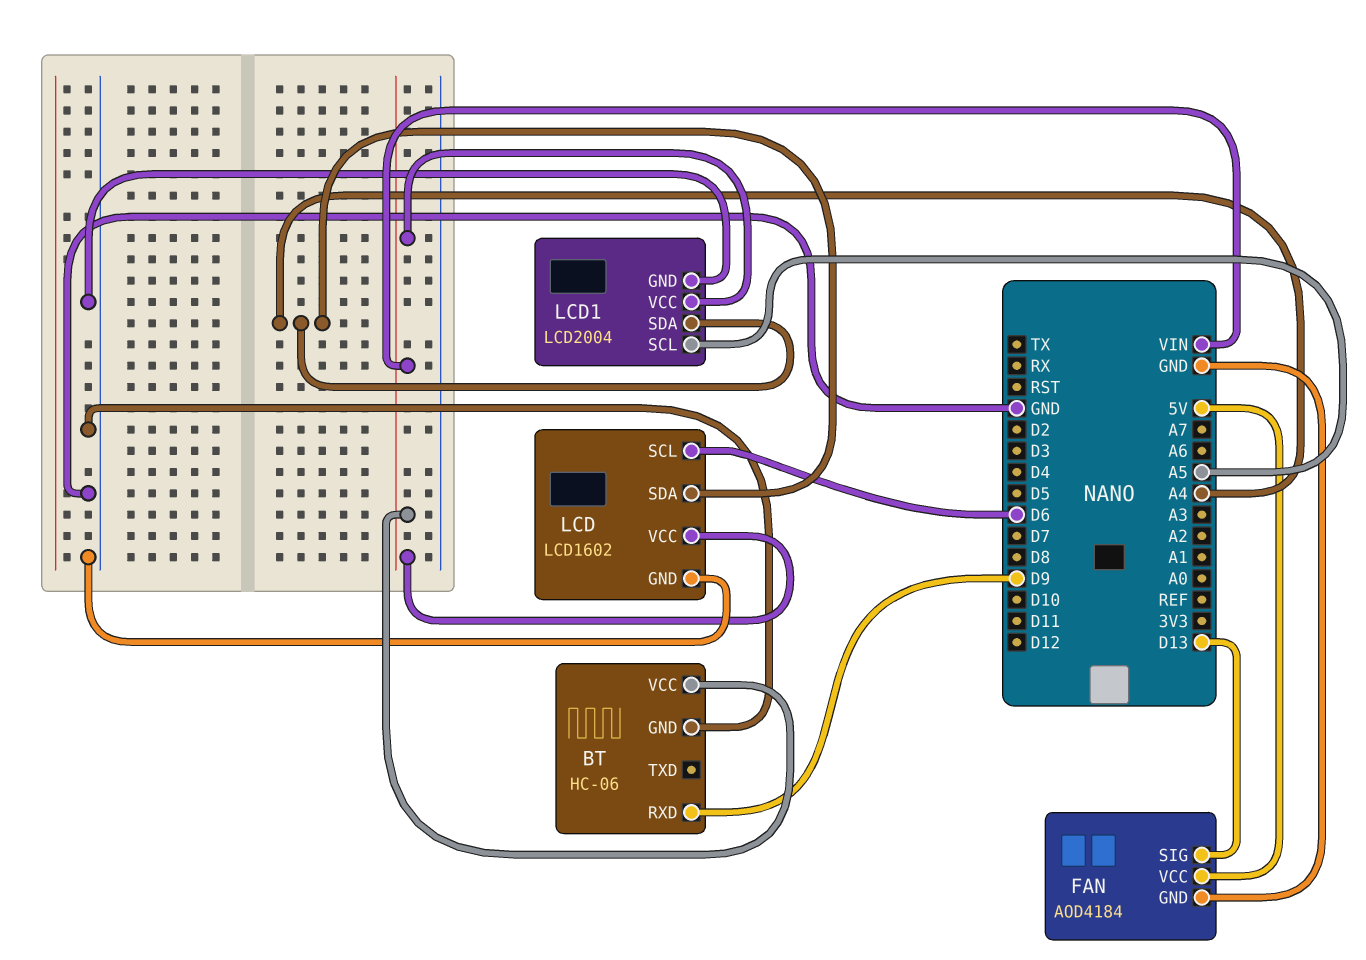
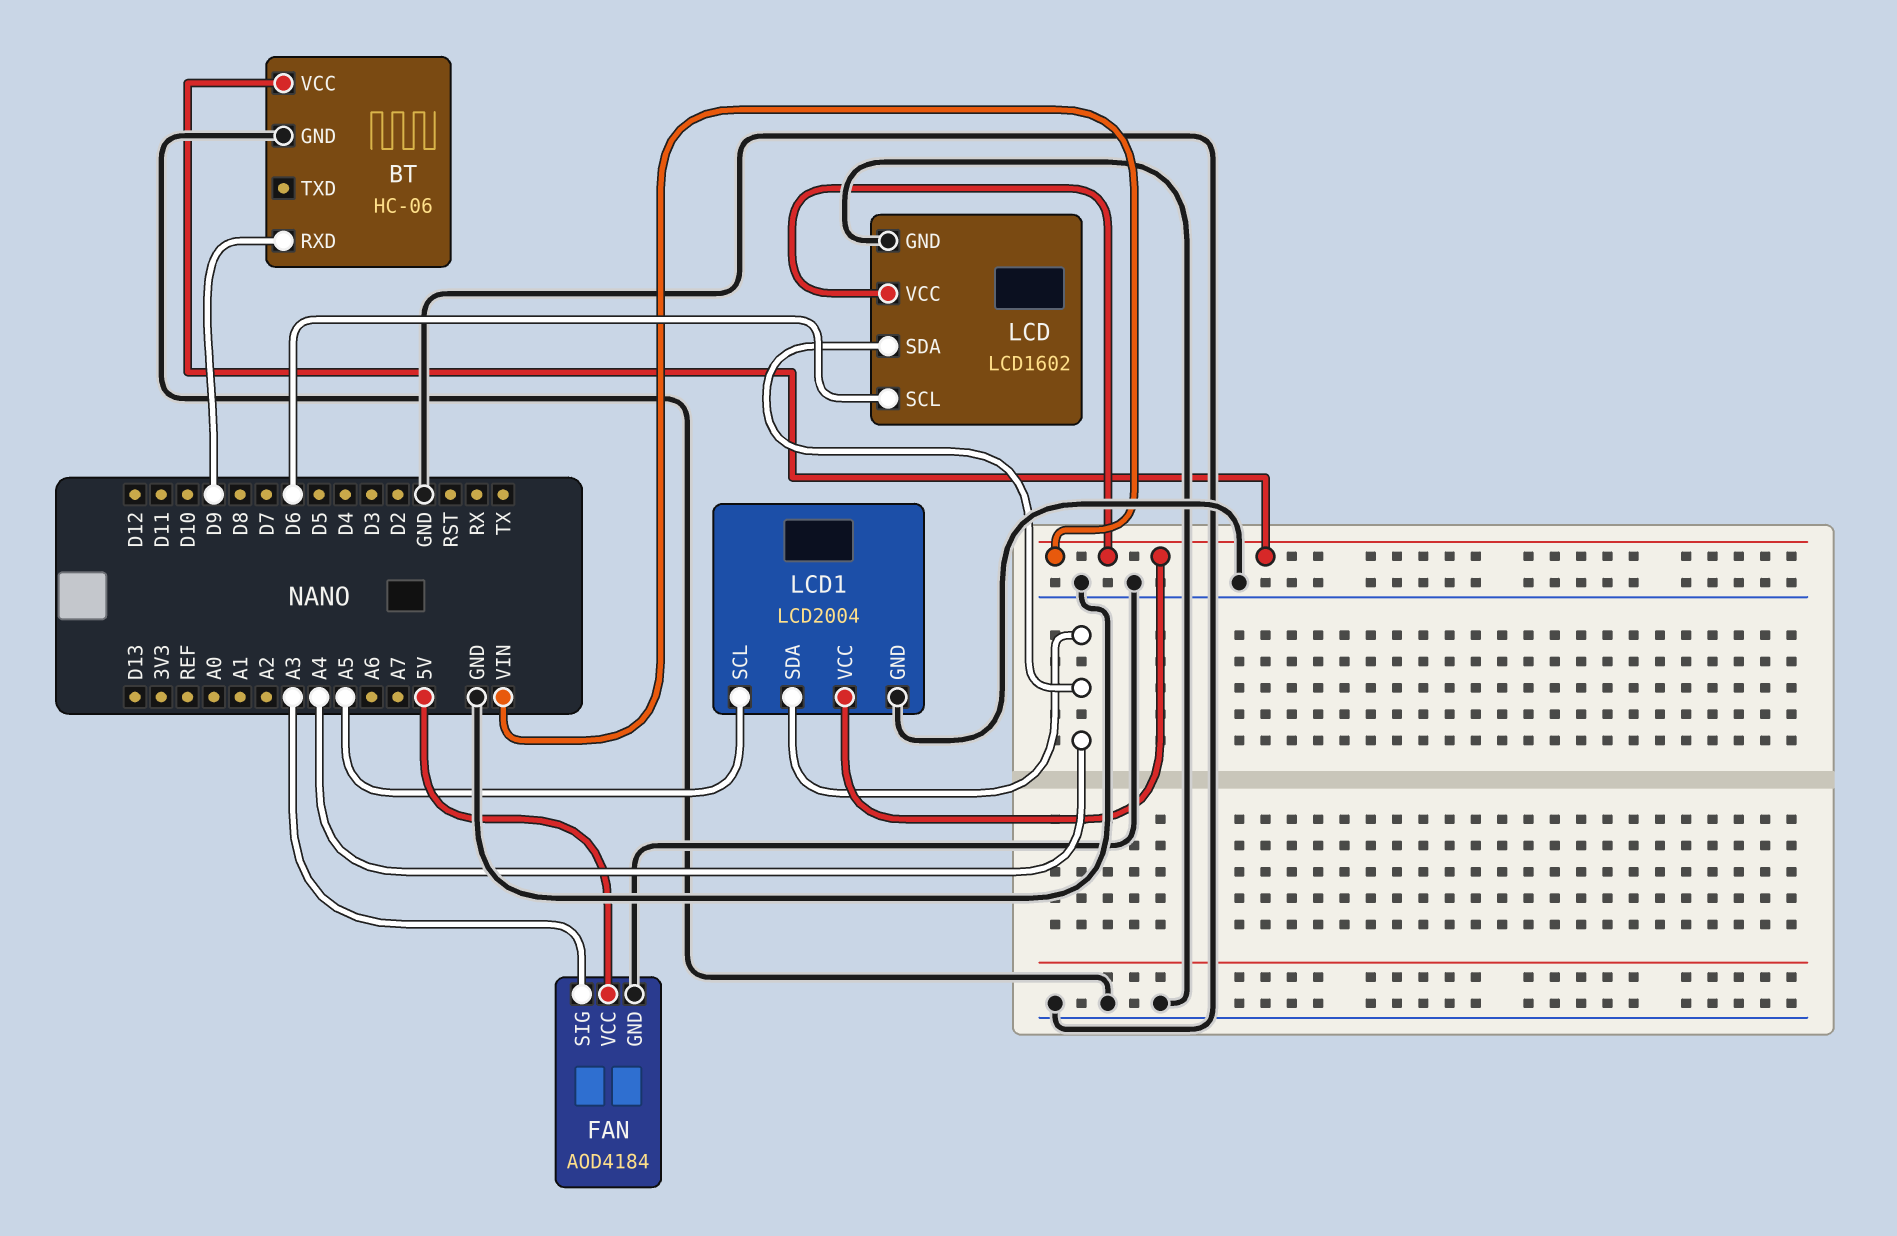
FAN pin SIG: D13 -> A3

